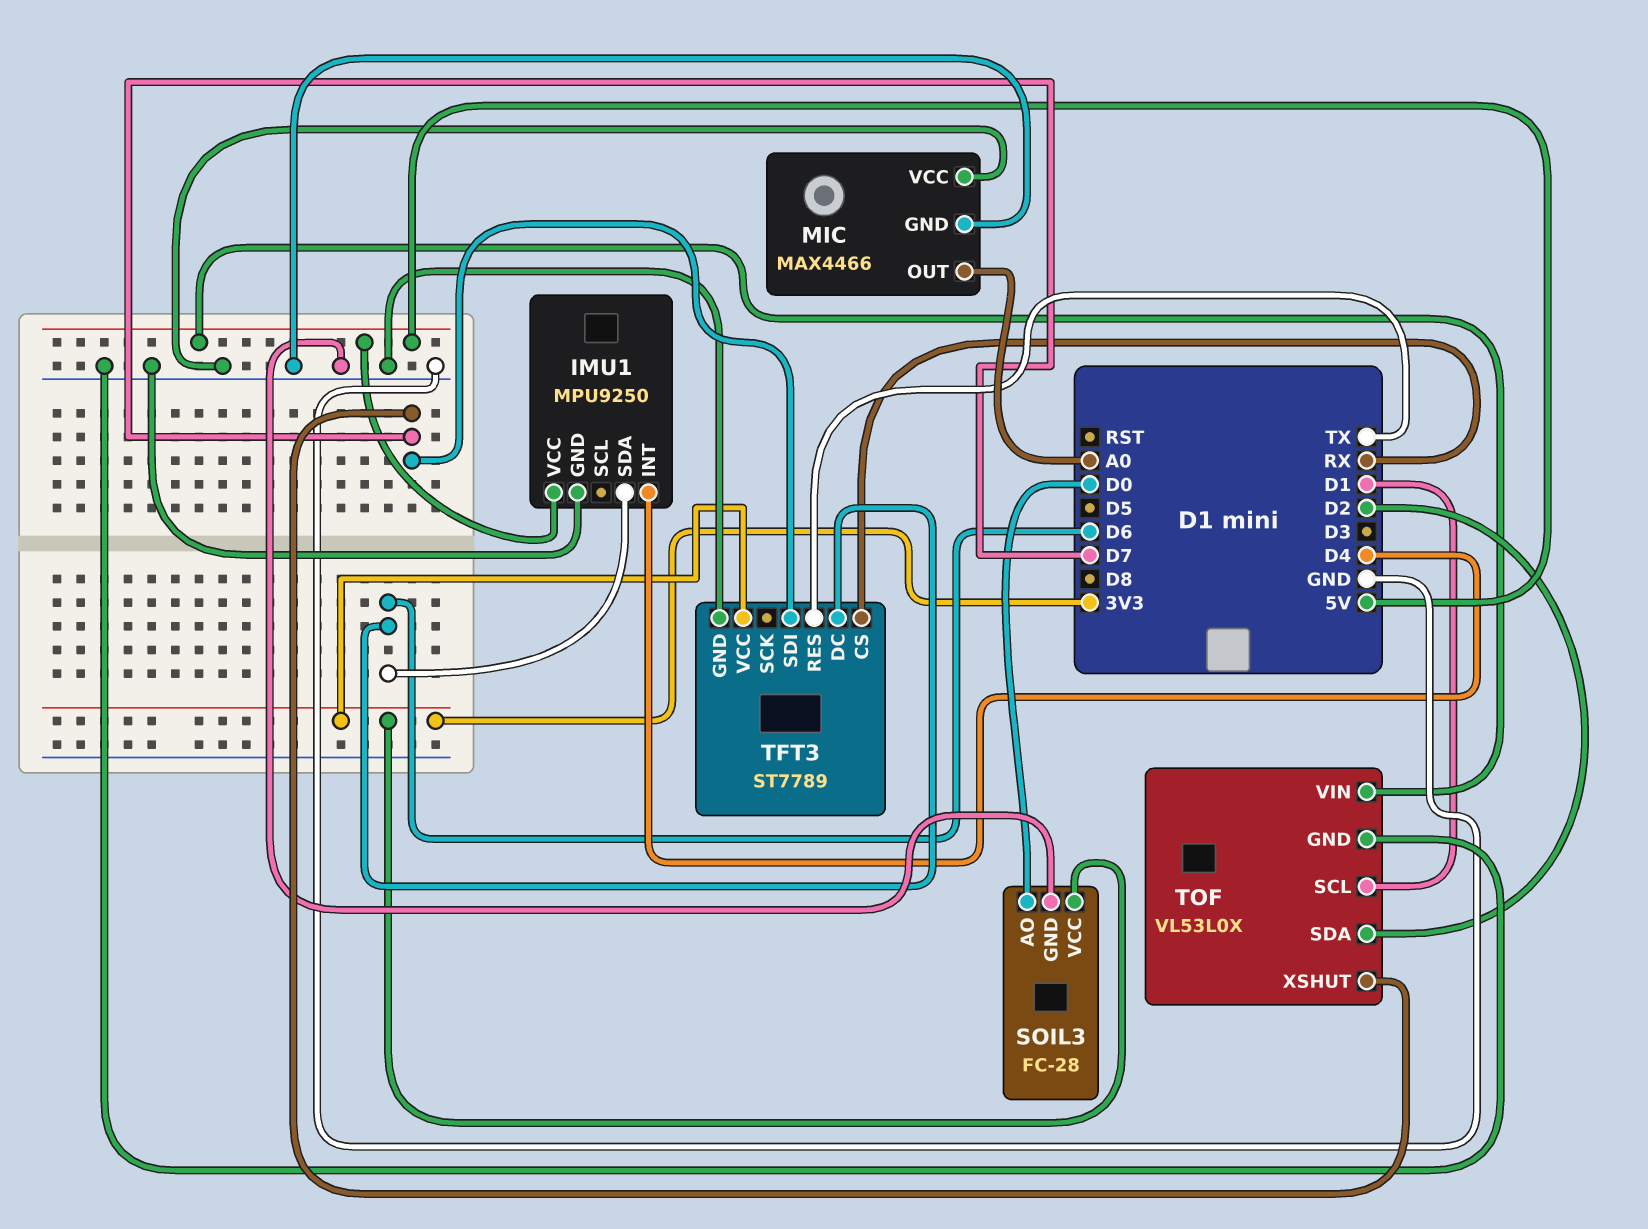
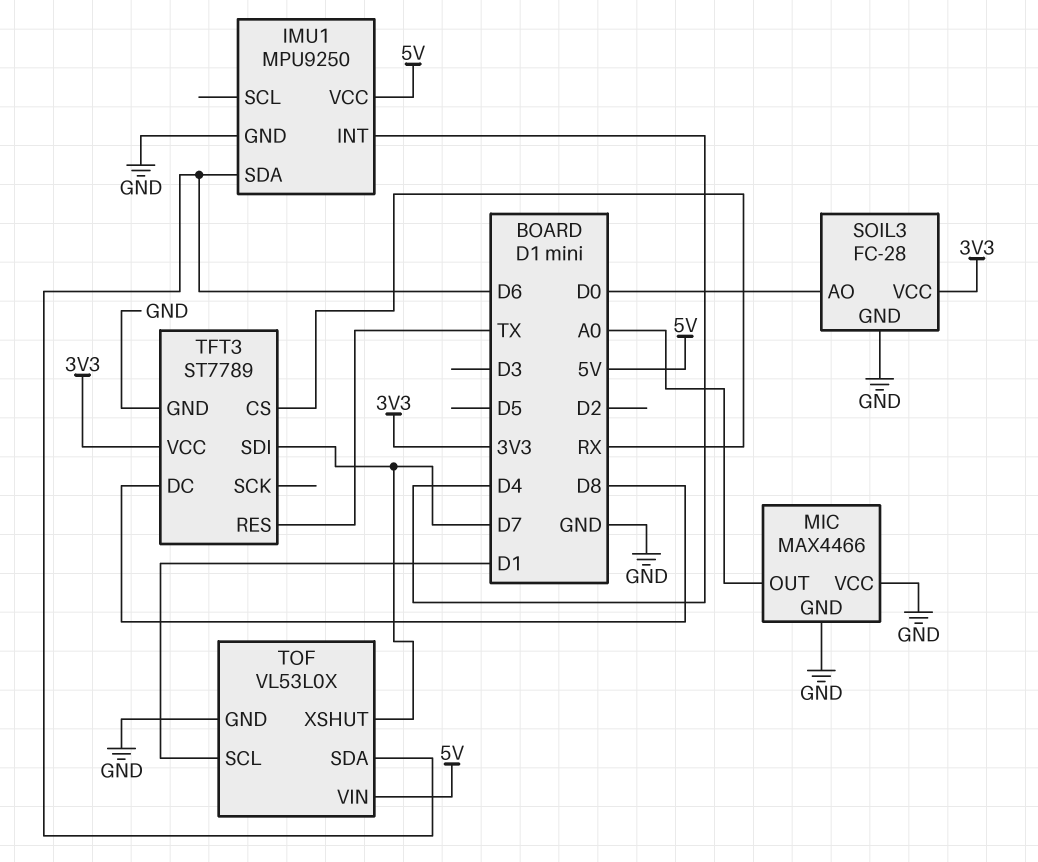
TFT3 pin DC: D6 -> D8
TOF pin SDA: D2 -> D6

